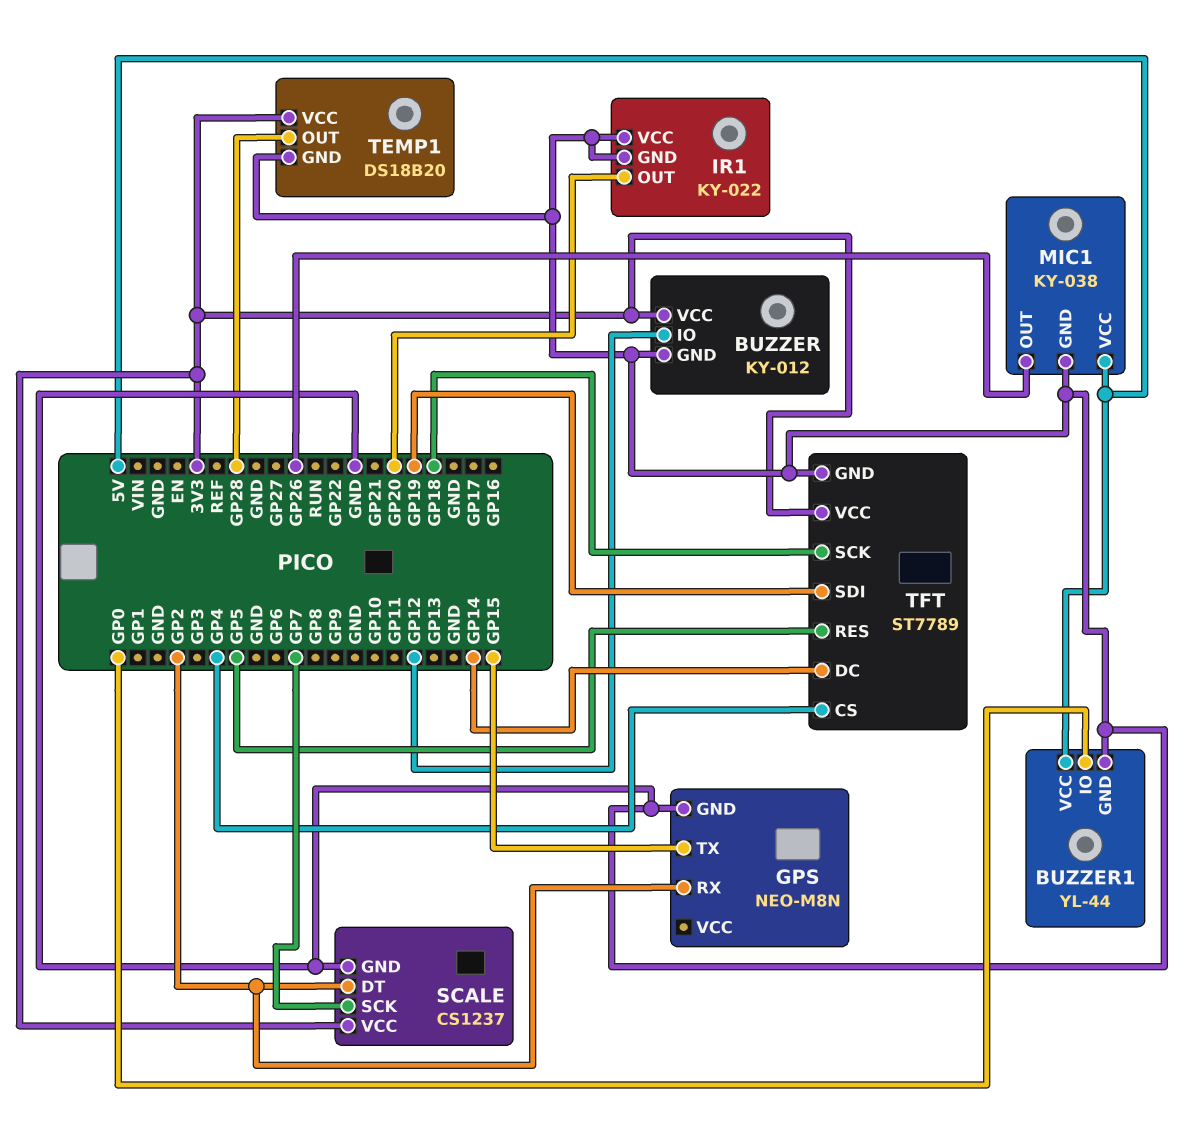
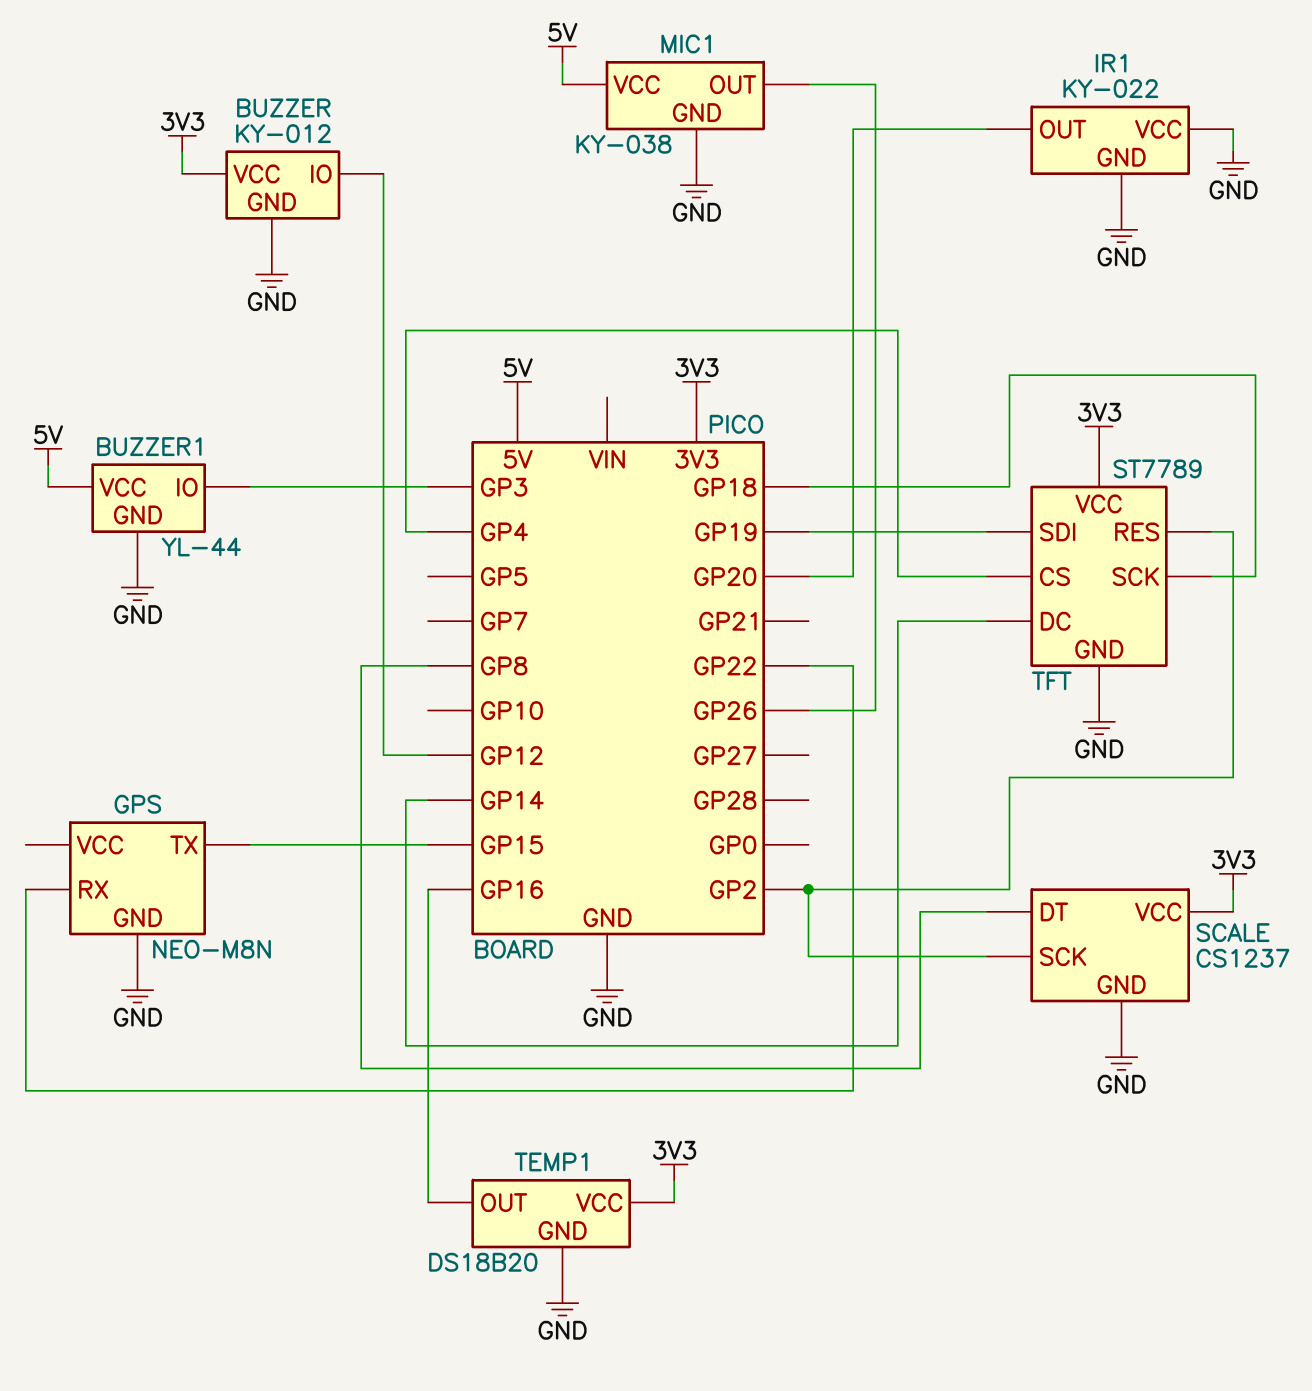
BUZZER1 pin IO: GP0 -> GP3
GPS pin RX: GP2 -> GP22
SCALE pin DT: GP2 -> GP8
SCALE pin SCK: GP7 -> GP2
TEMP1 pin OUT: GP28 -> GP16
TFT pin RES: GP5 -> GP2

